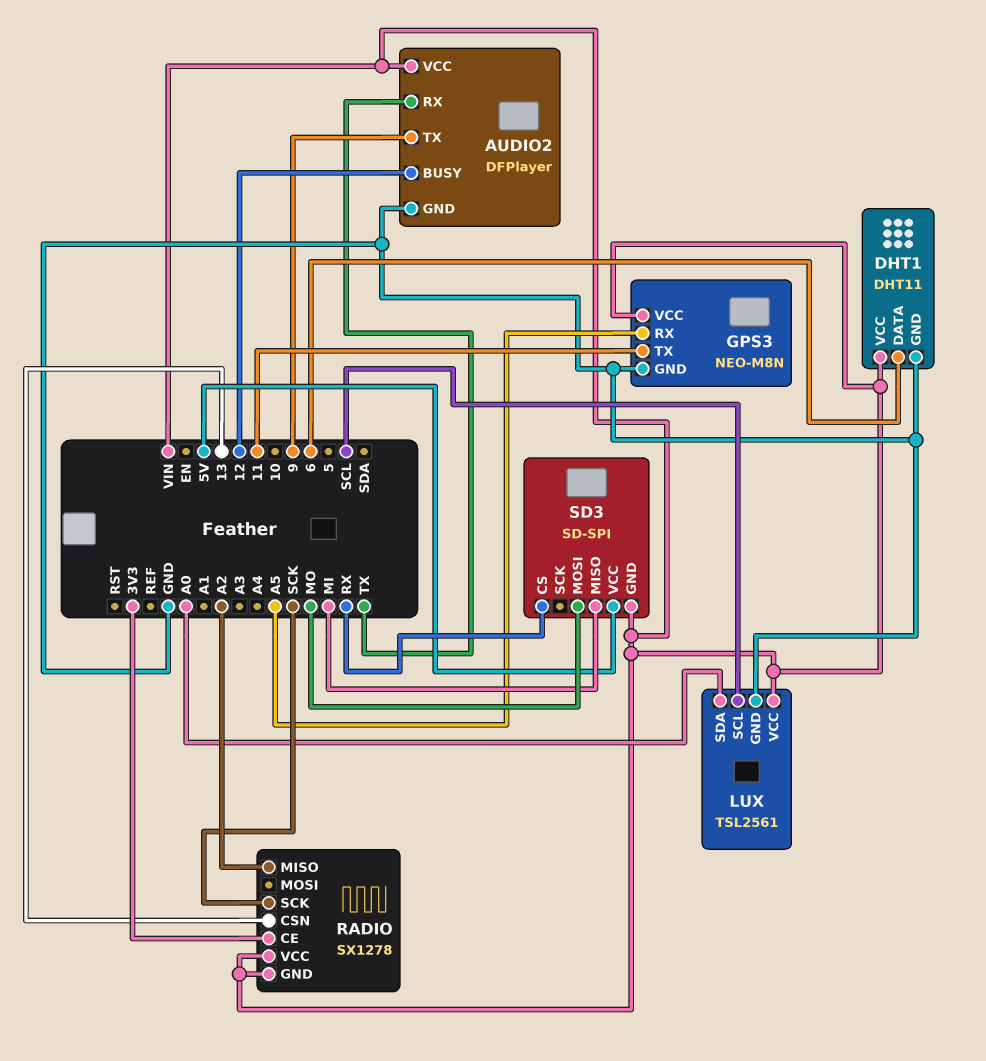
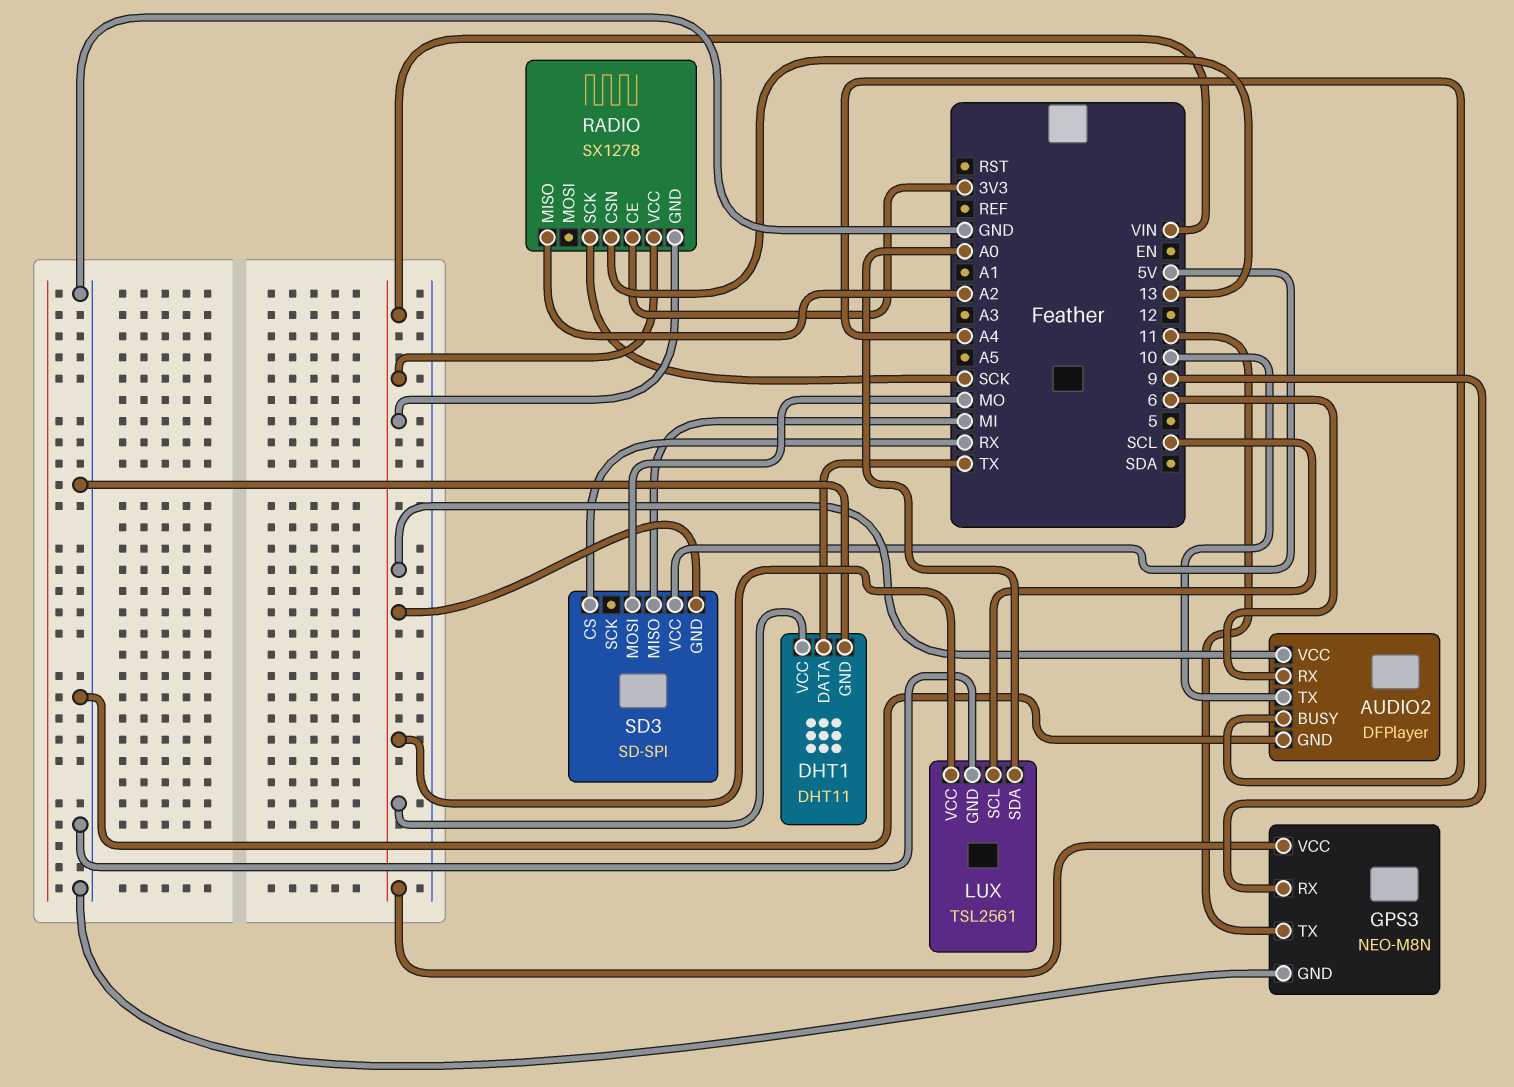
AUDIO2 pin BUSY: 12 -> A4
AUDIO2 pin RX: TX -> 6
AUDIO2 pin TX: 9 -> 10
DHT1 pin DATA: 6 -> TX
GPS3 pin RX: A5 -> 9

